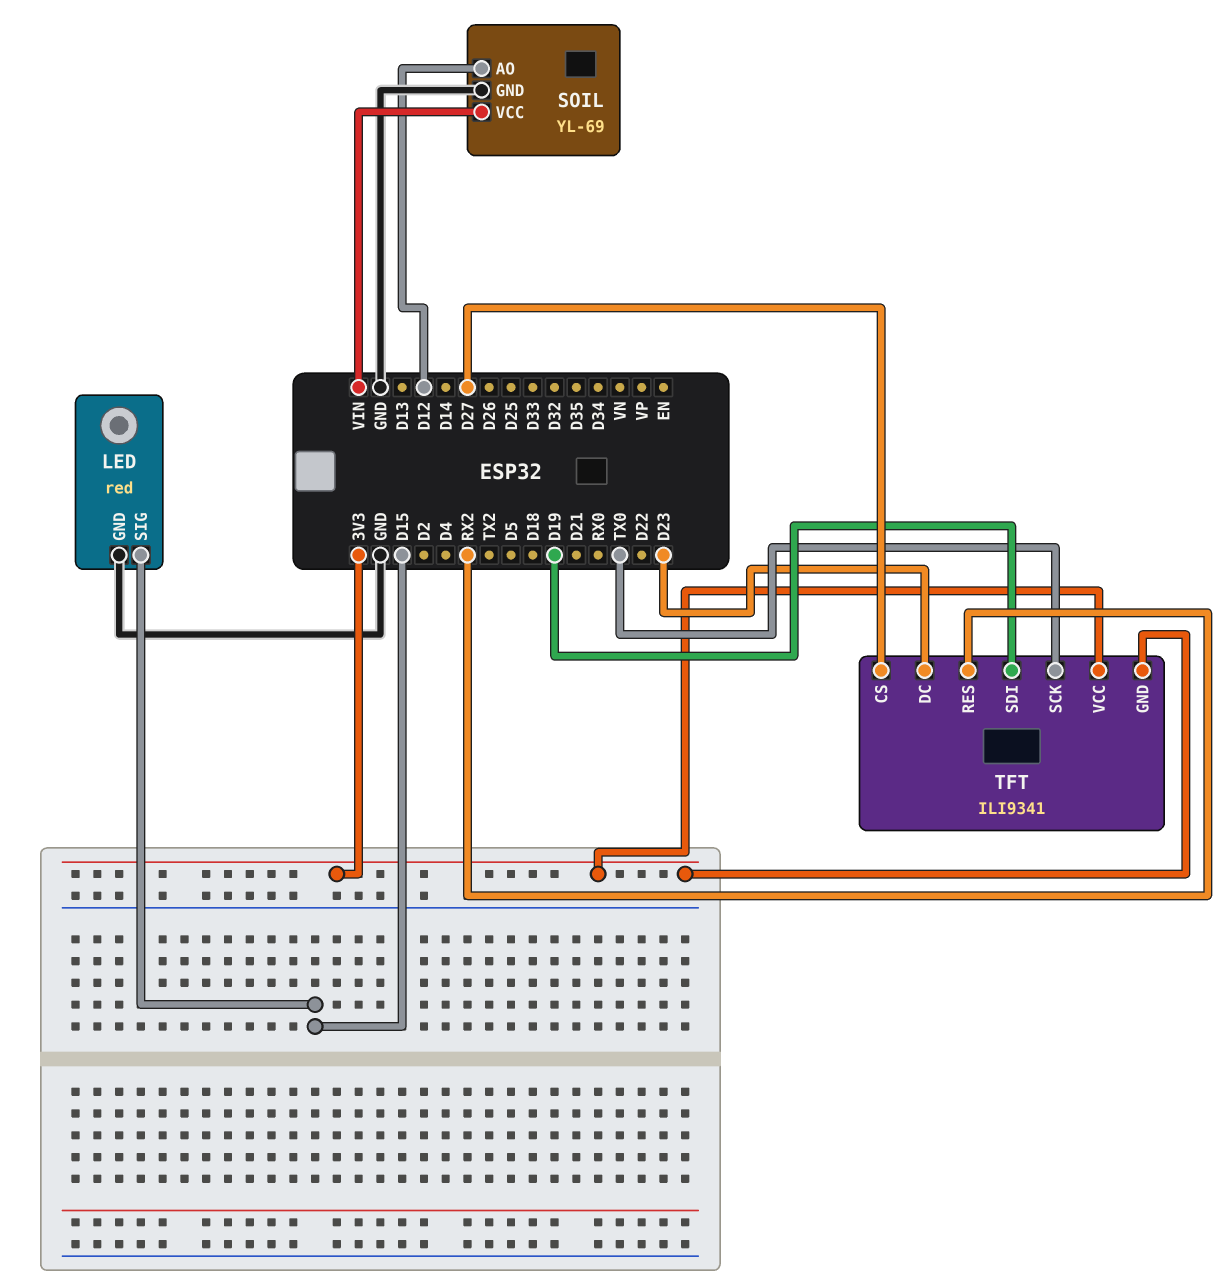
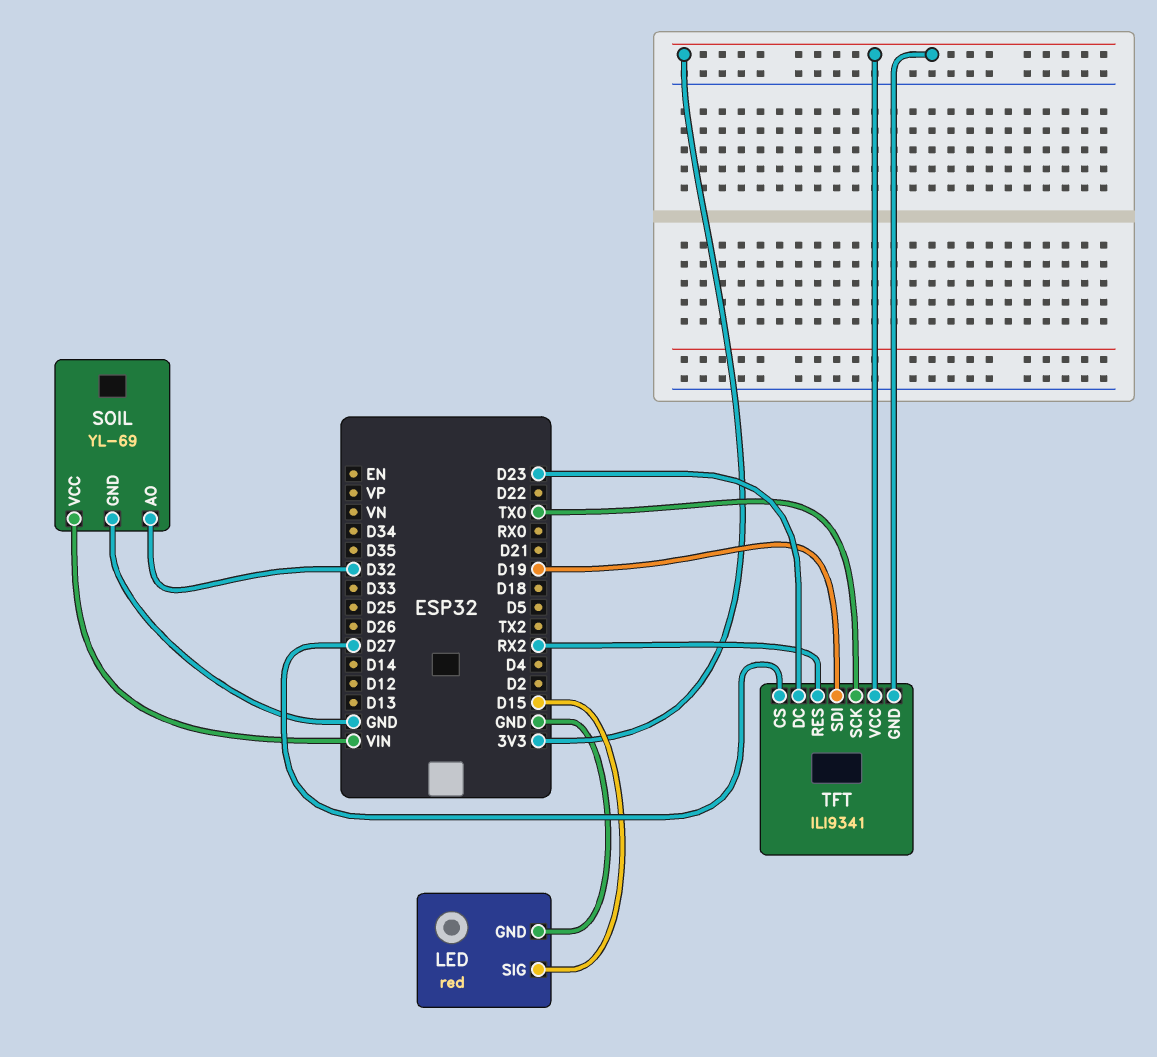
SOIL pin AO: D12 -> D32

